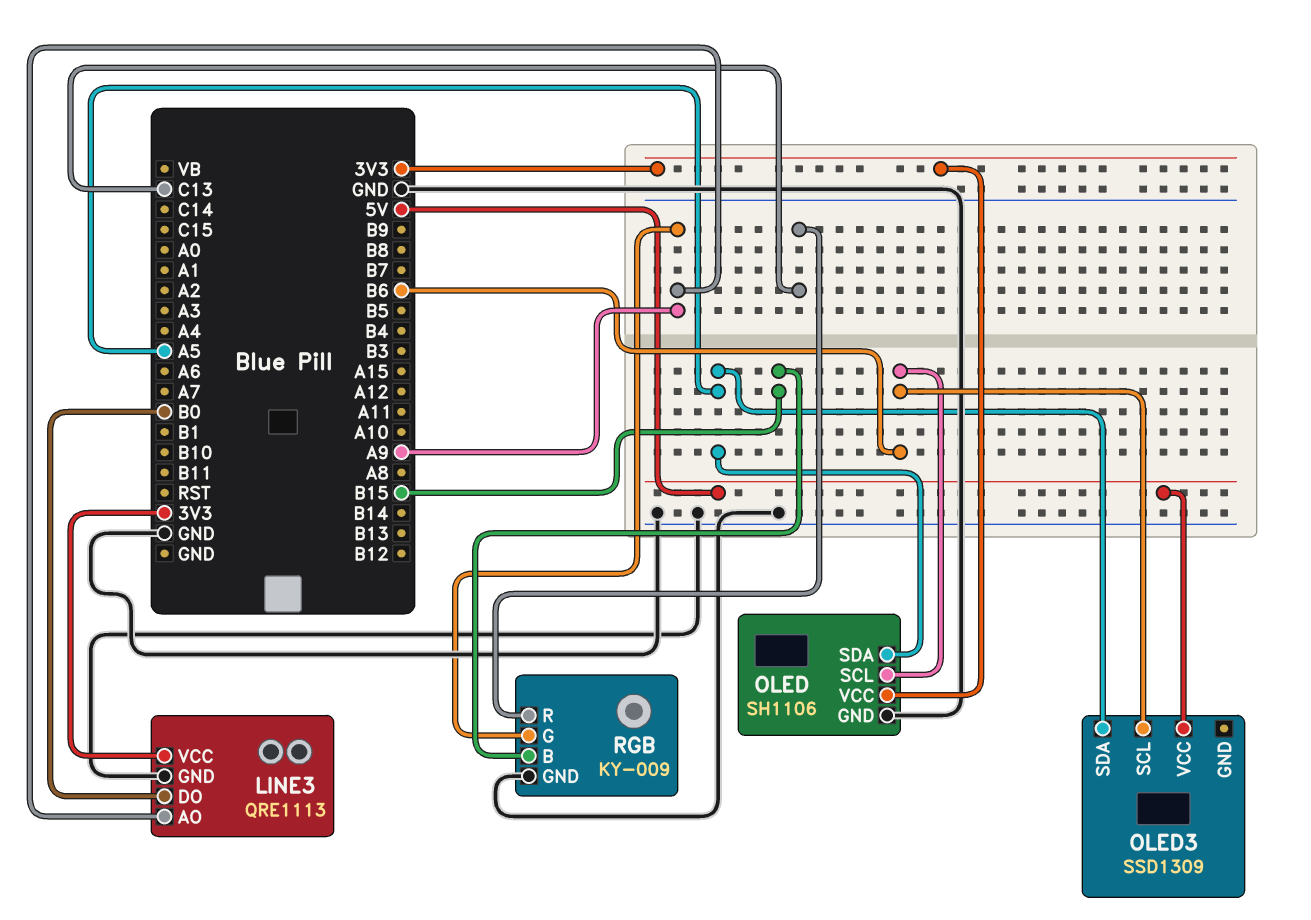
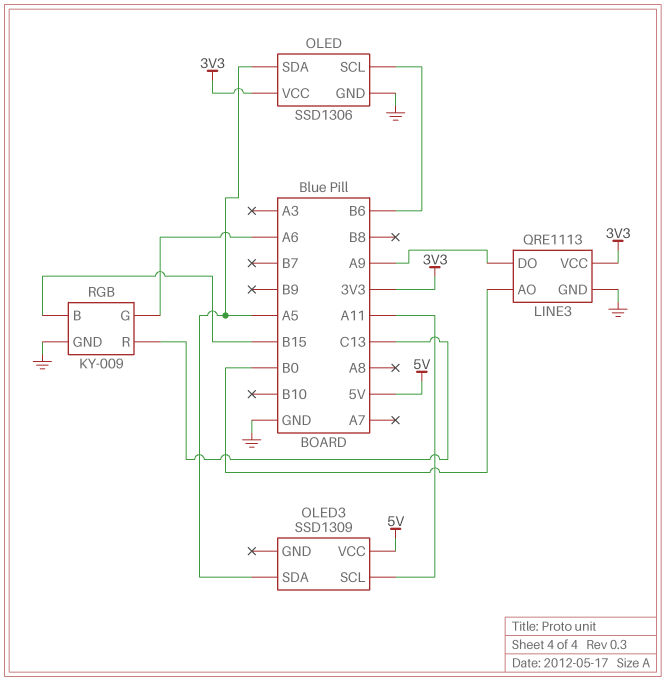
LINE3 pin AO: A9 -> B0
LINE3 pin DO: B0 -> A9
OLED: SH1106 -> SSD1306
OLED3 pin SCL: B6 -> A11
RGB pin G: A9 -> A6

